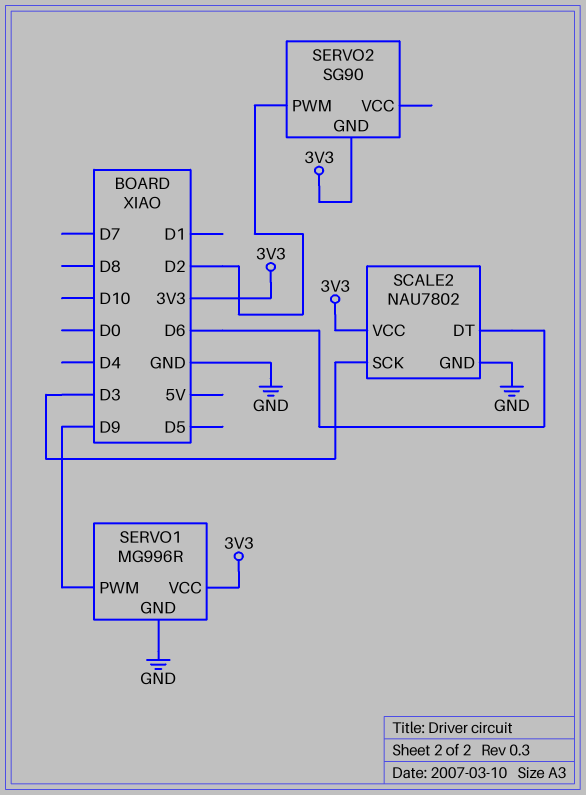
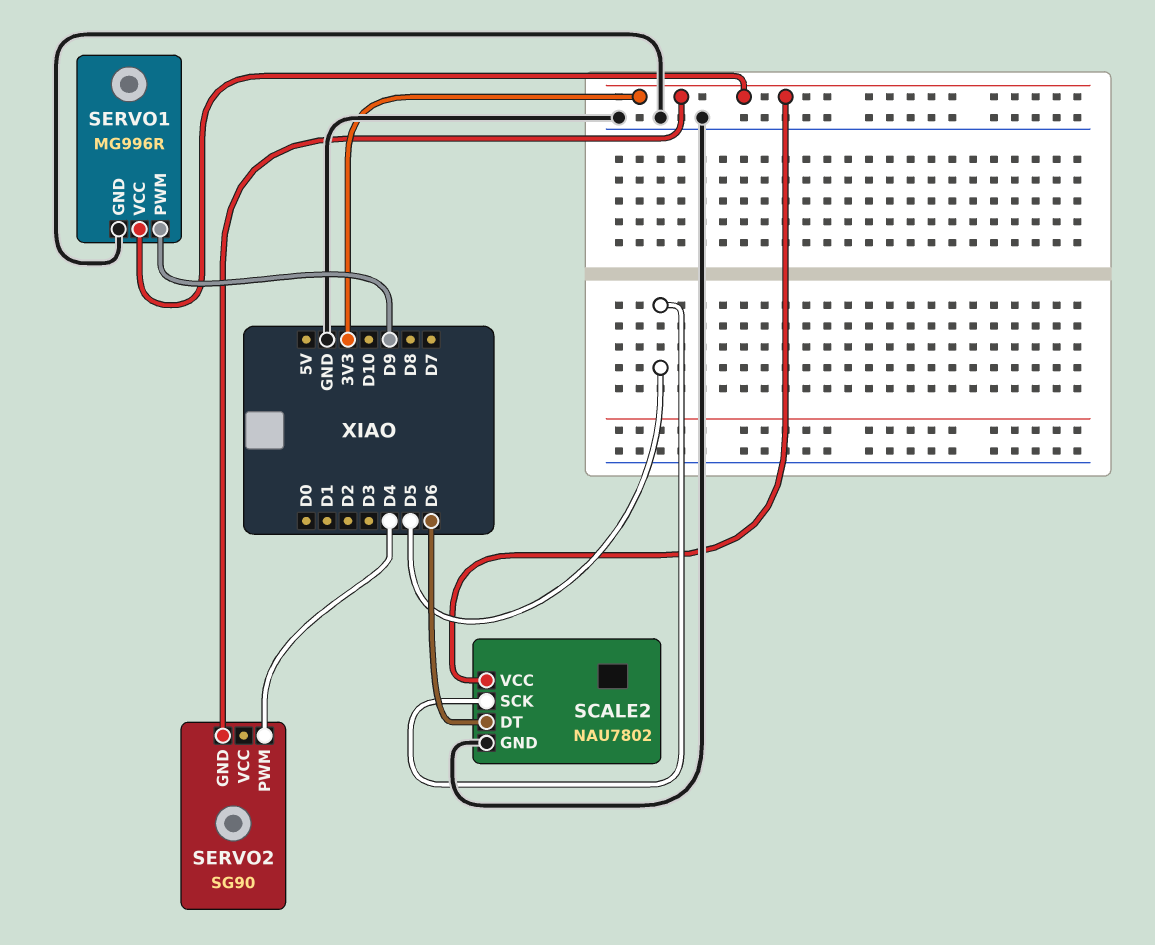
SCALE2 pin SCK: D3 -> D5
SERVO2 pin PWM: D2 -> D4

